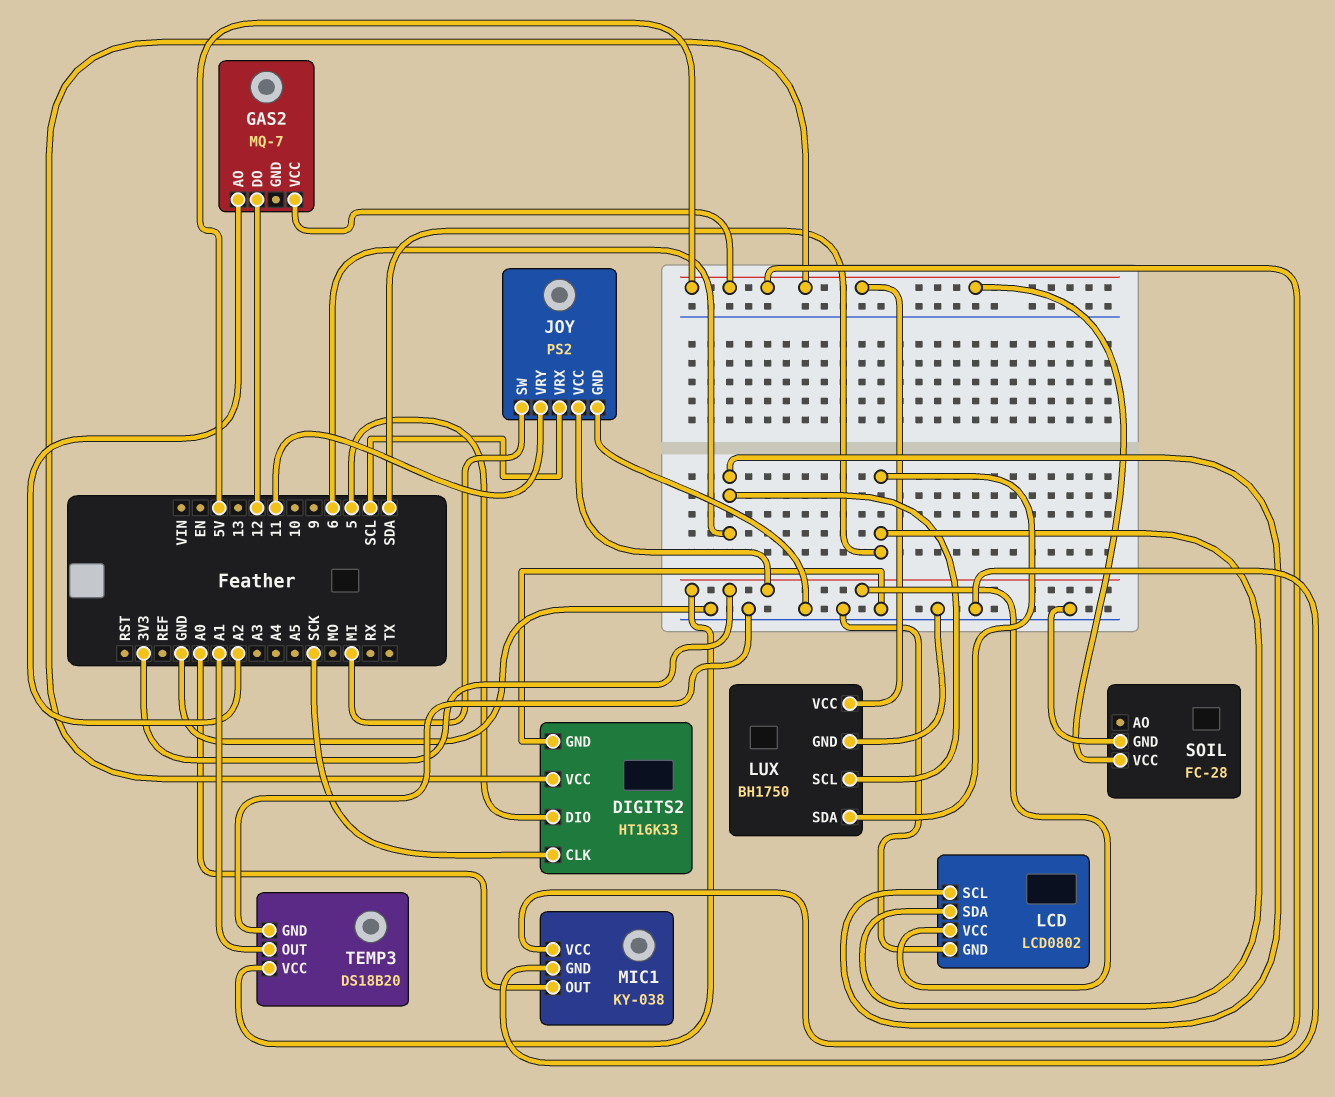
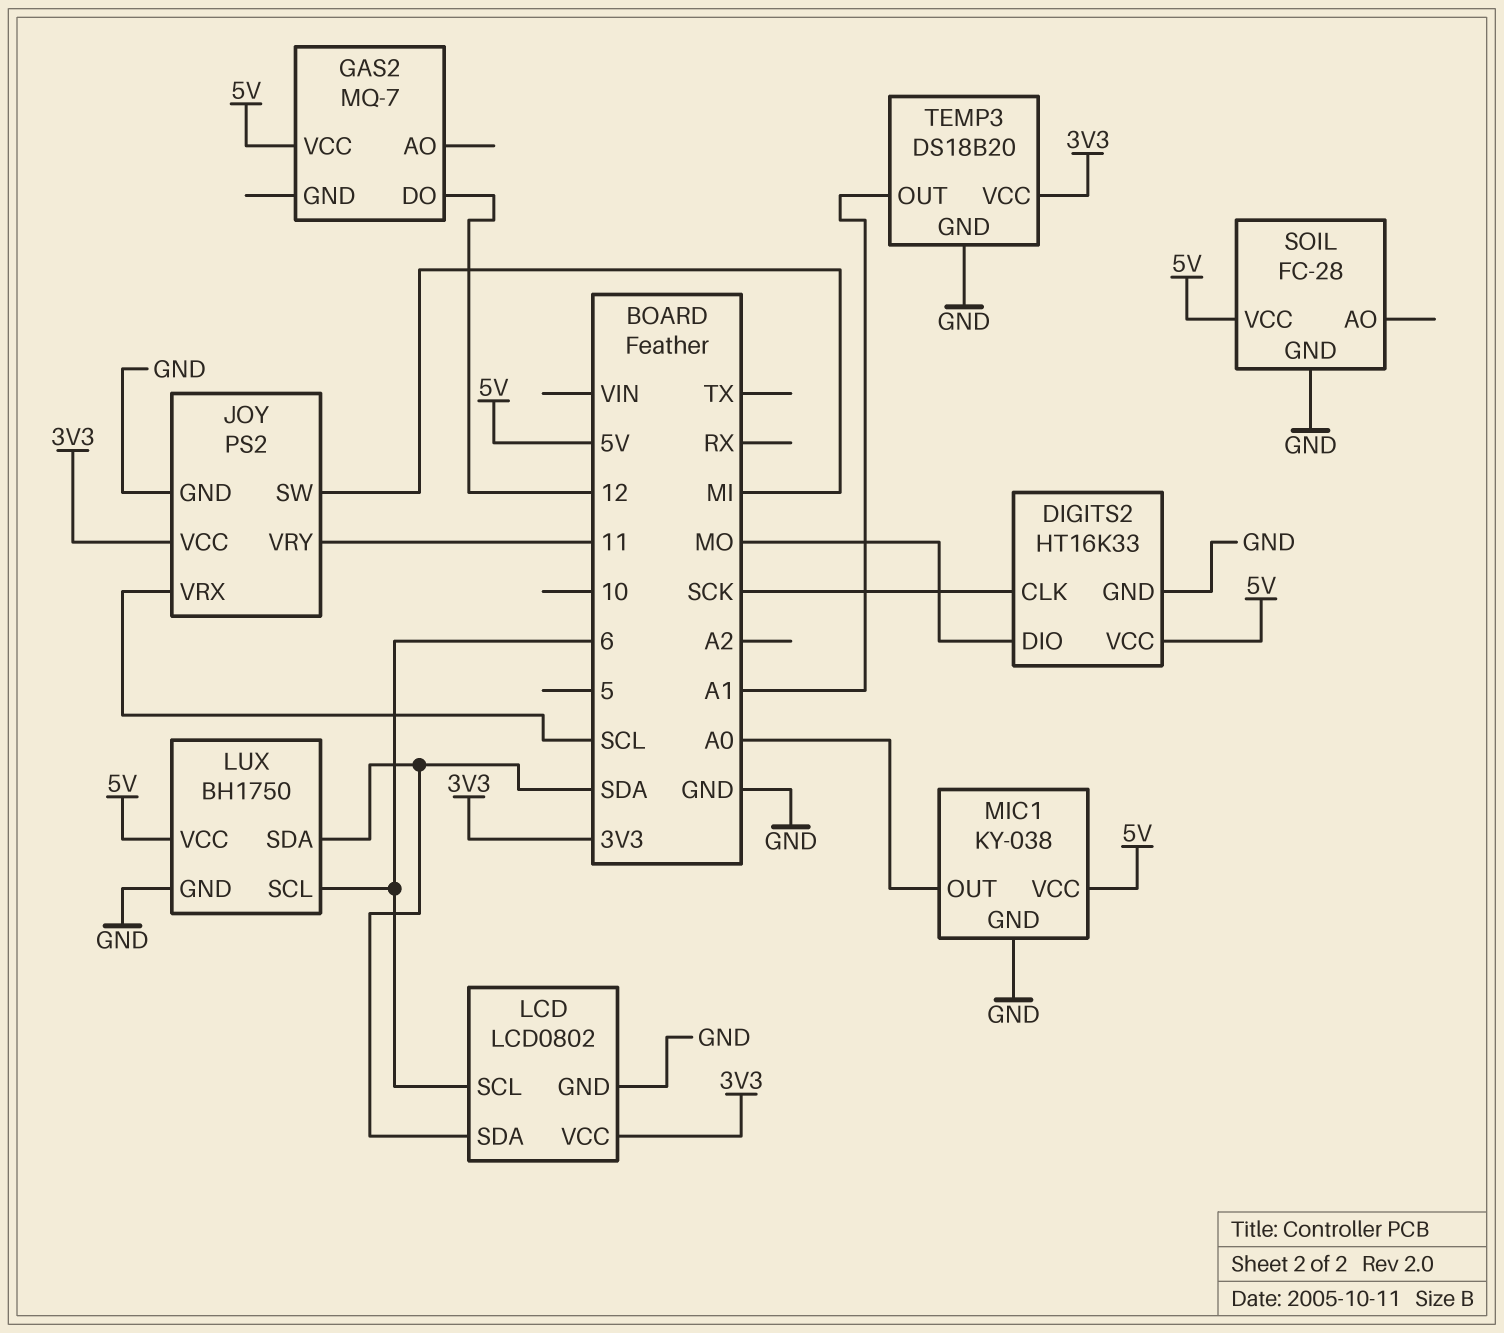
DIGITS2 pin DIO: 5 -> MO
GAS2 pin AO: A2 -> none

